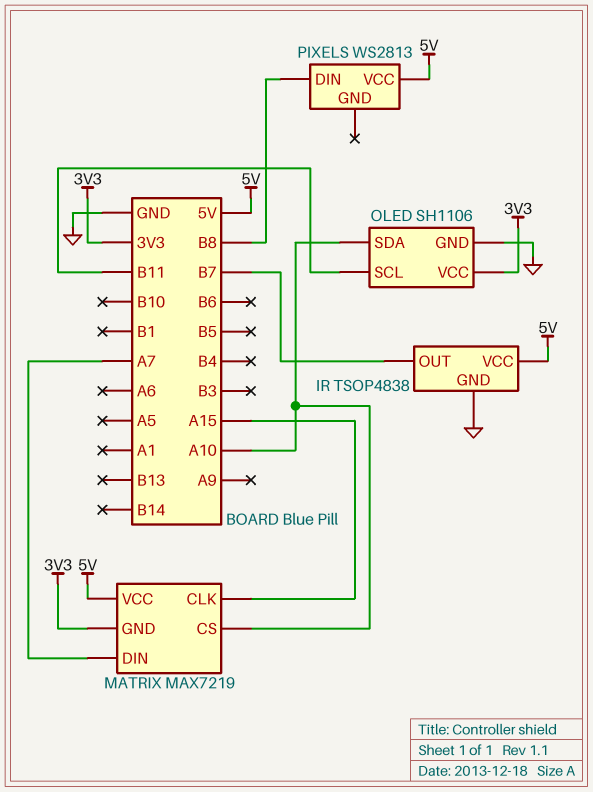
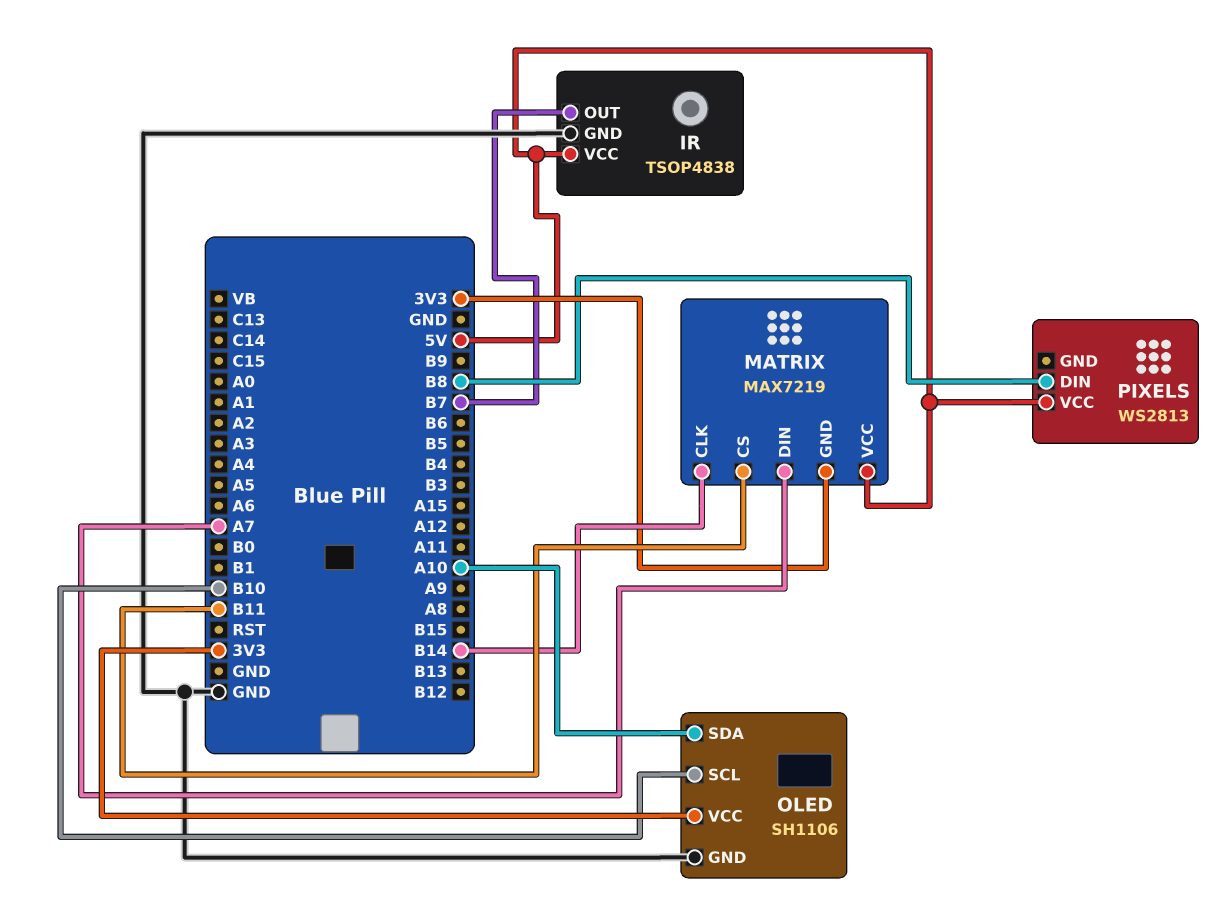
MATRIX pin CLK: A15 -> B14
MATRIX pin CS: A10 -> B11
OLED pin SCL: B11 -> B10

